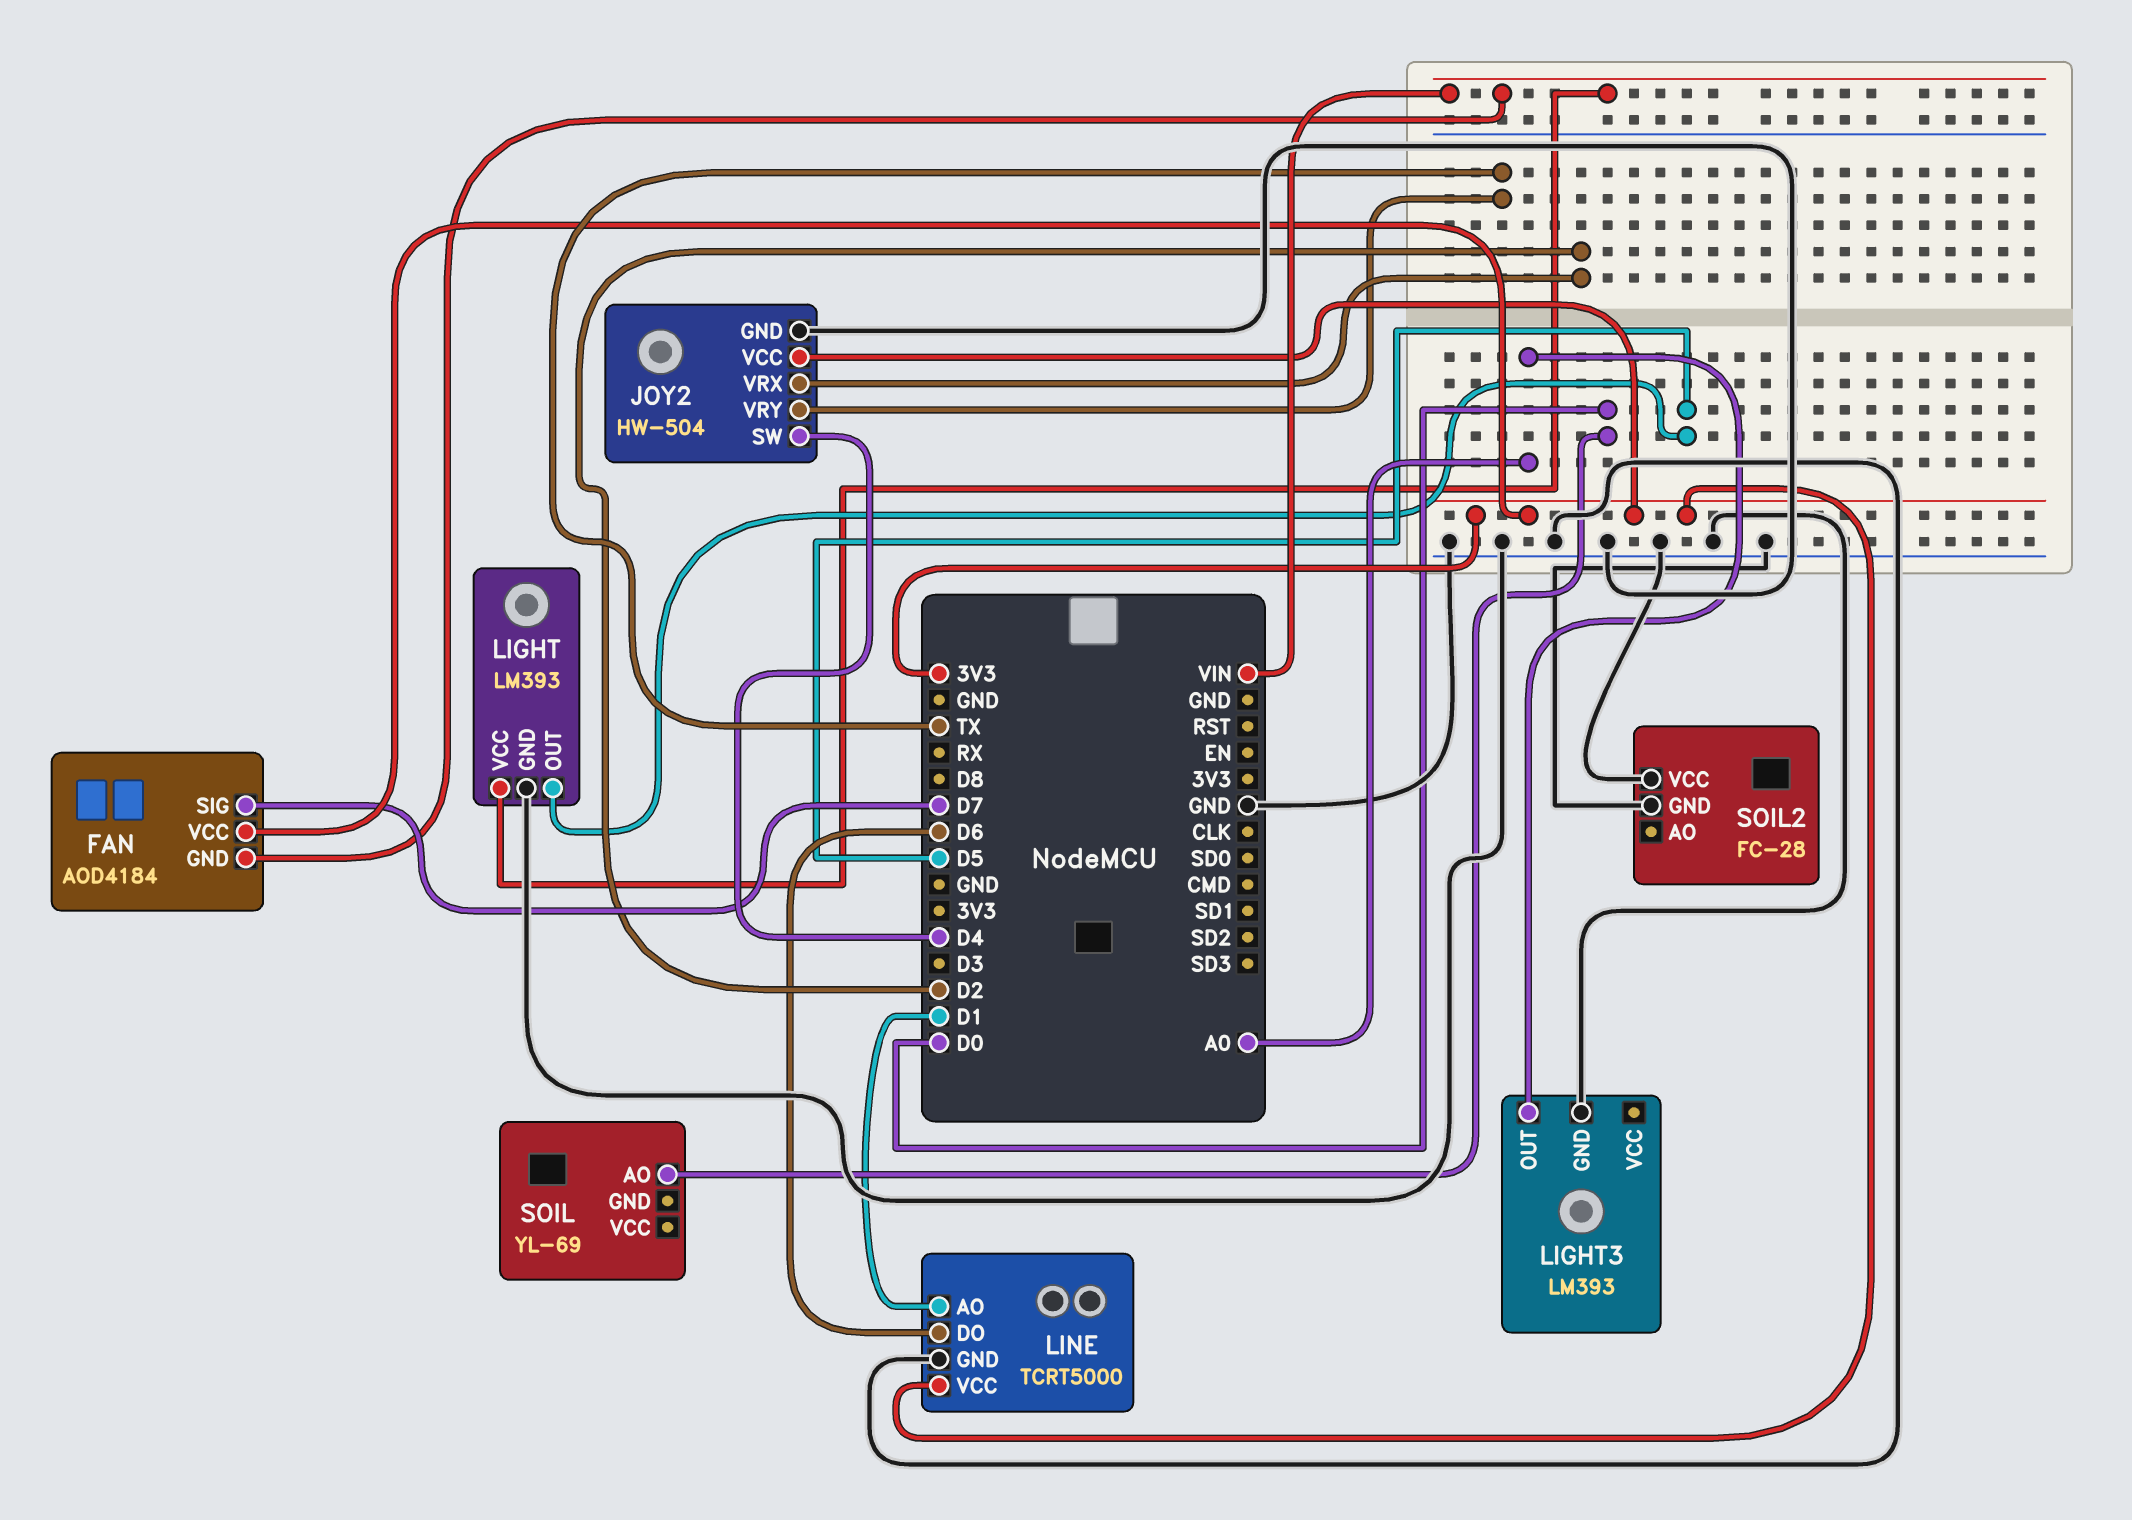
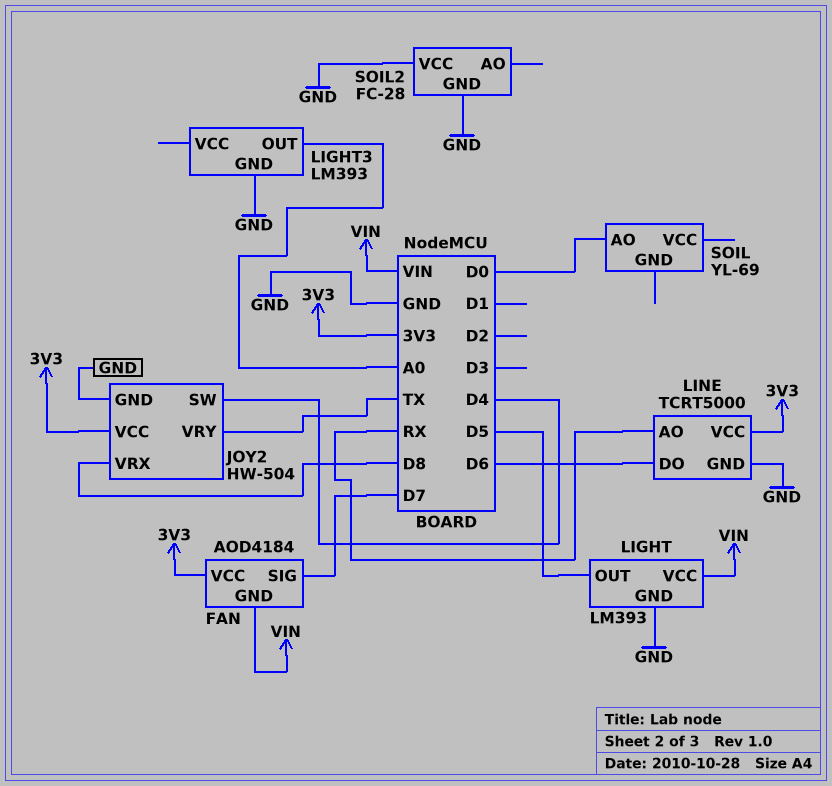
JOY2 pin VRX: D2 -> D8
LINE pin AO: D1 -> RX

